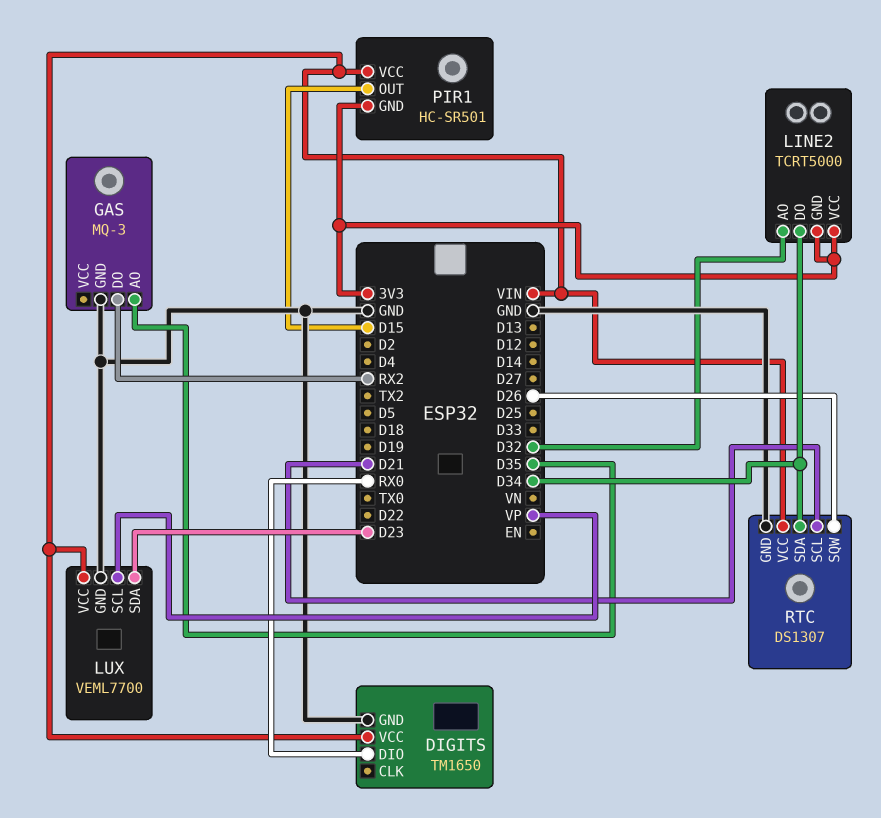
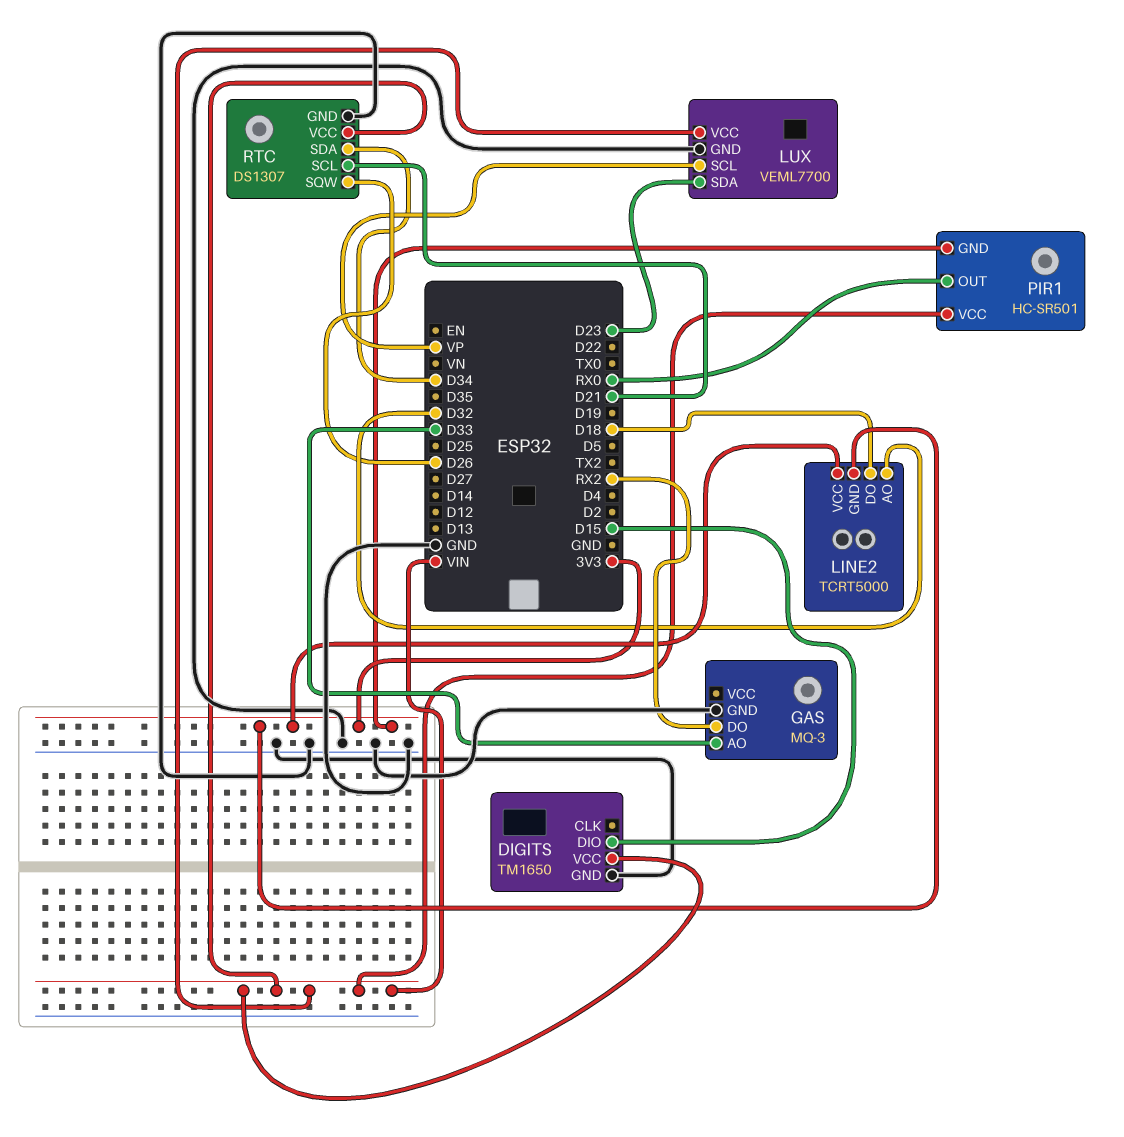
DIGITS pin DIO: RX0 -> D15
GAS pin AO: D35 -> D33
LINE2 pin DO: D34 -> D18
PIR1 pin OUT: D15 -> RX0

